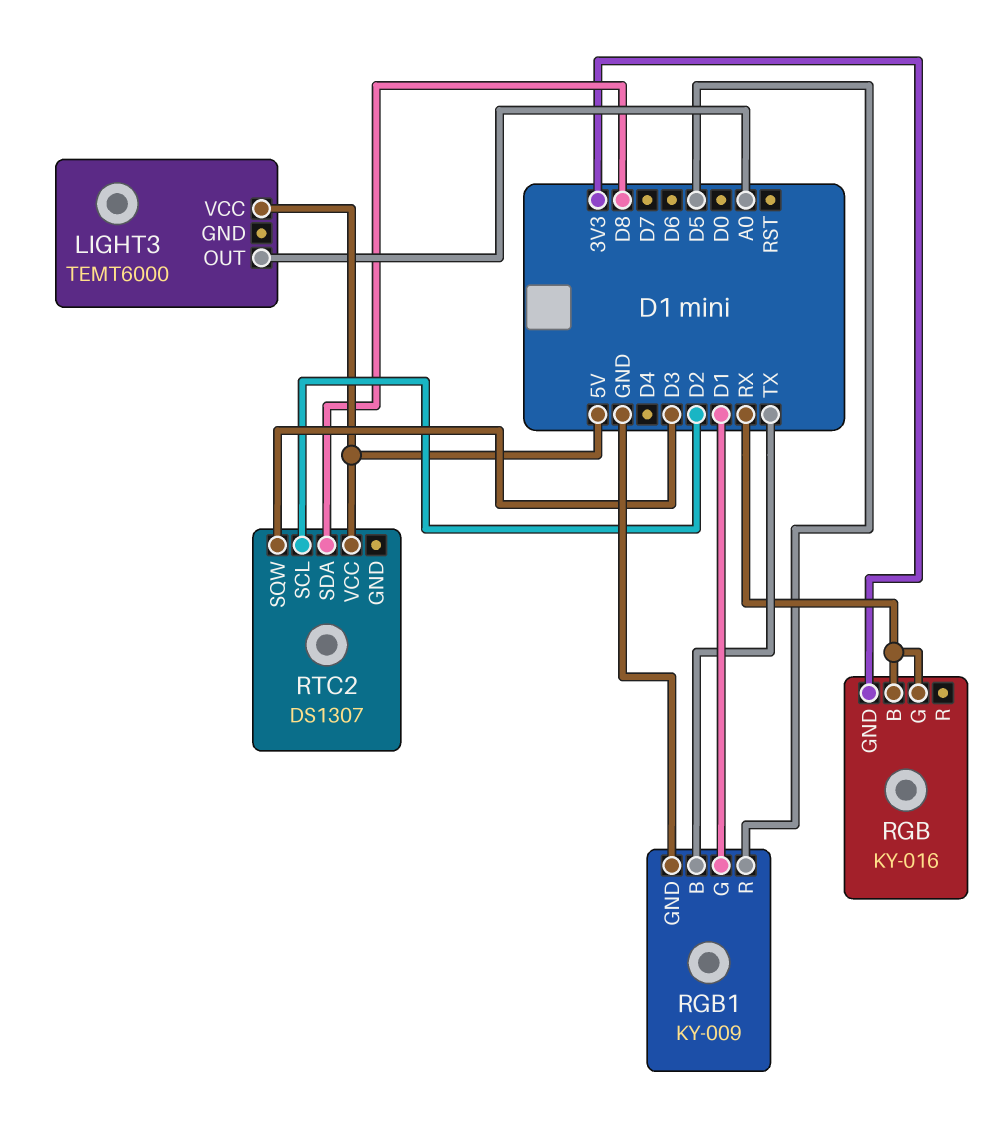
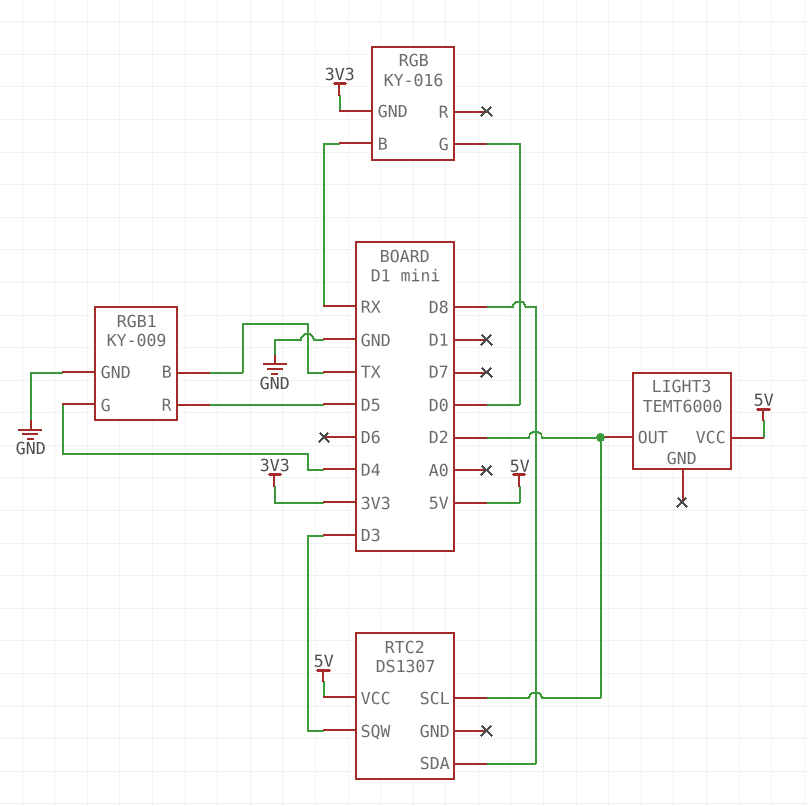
LIGHT3 pin OUT: A0 -> D2
RGB pin G: RX -> D0
RGB1 pin G: D1 -> D4

